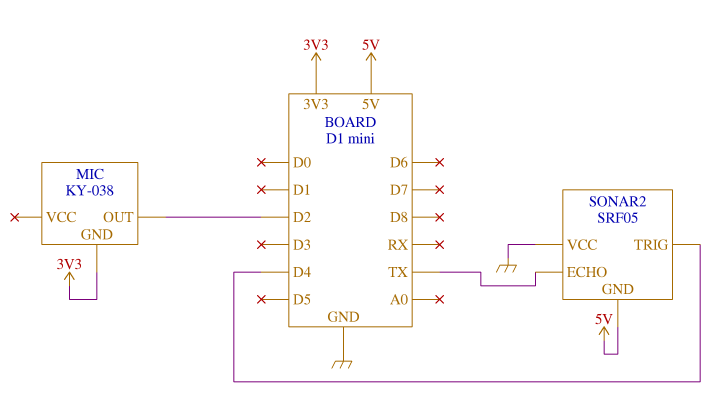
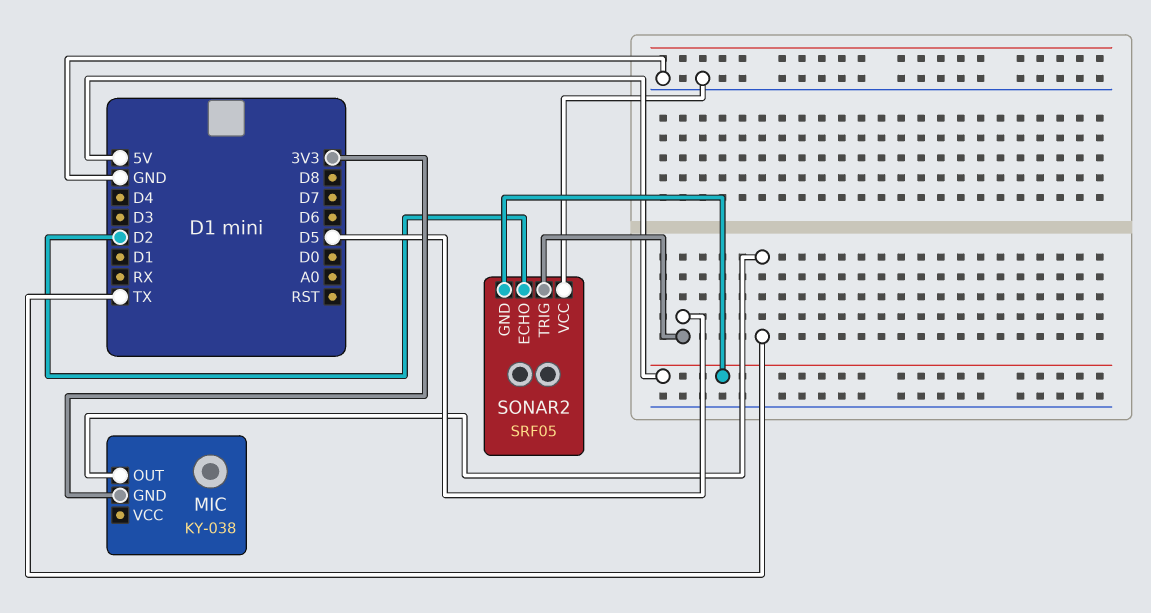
MIC pin OUT: D2 -> TX
SONAR2 pin ECHO: TX -> D2
SONAR2 pin TRIG: D4 -> D5

